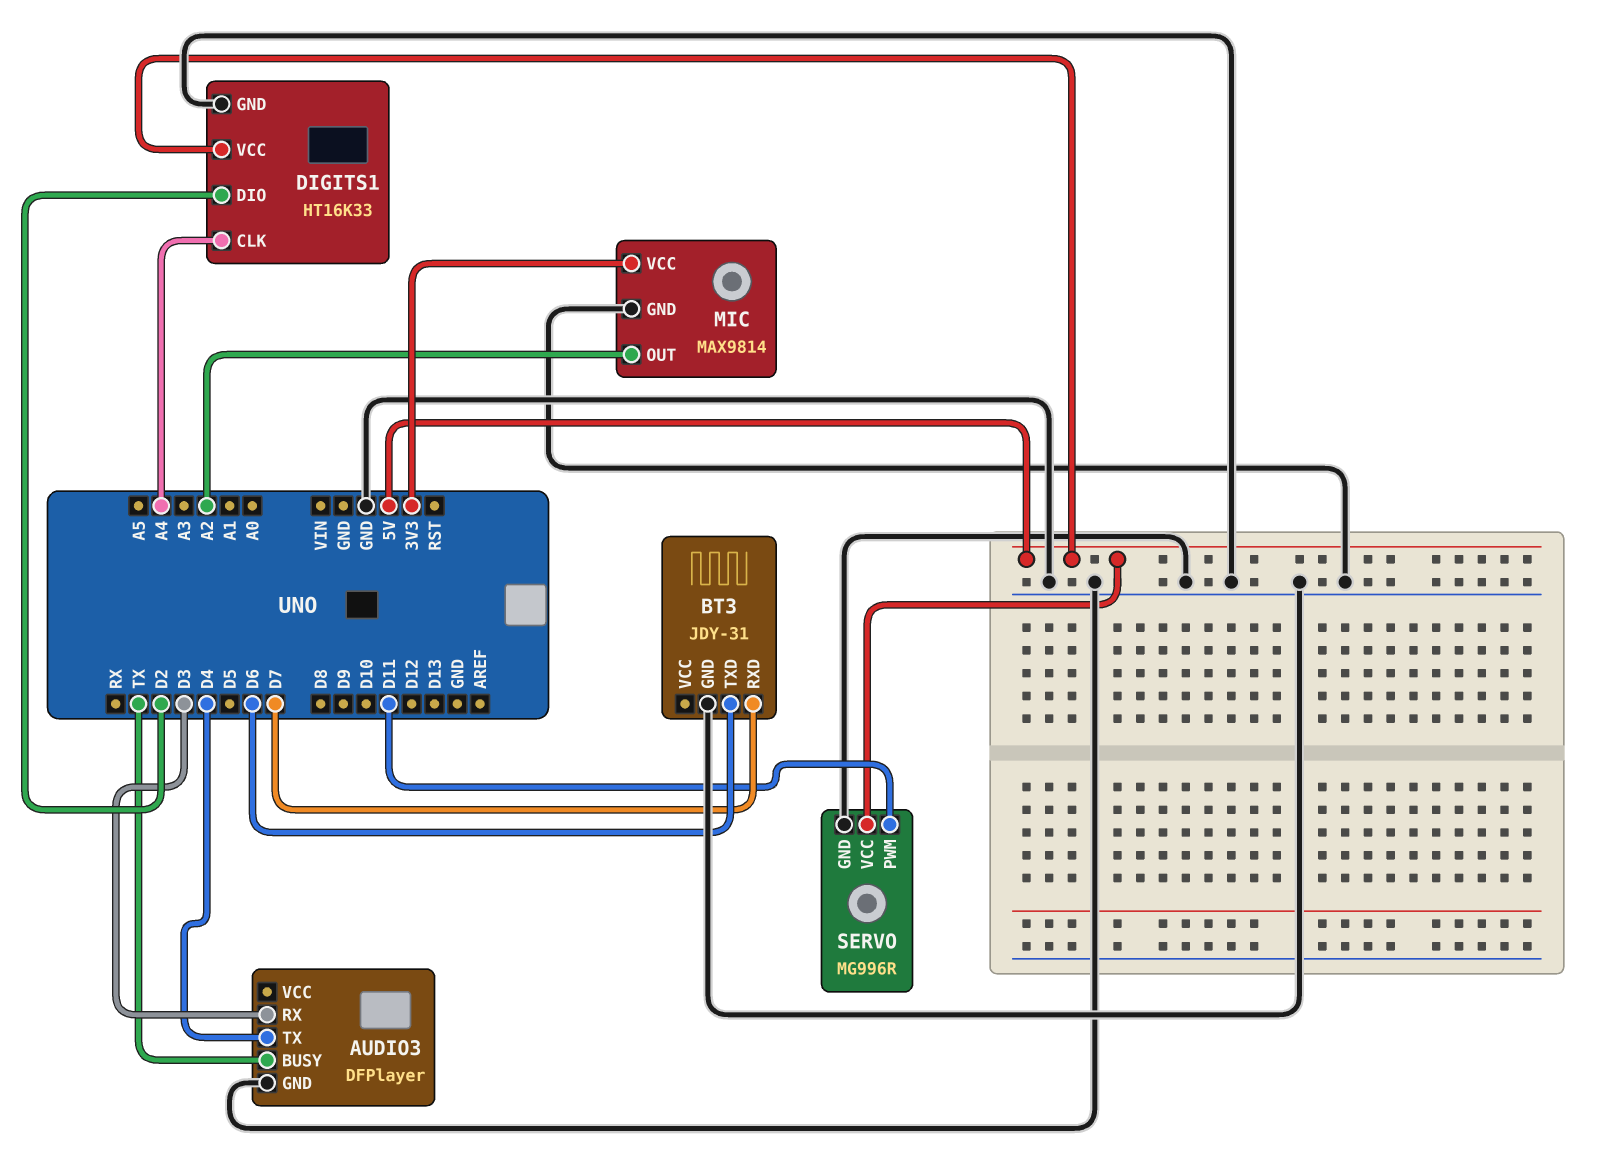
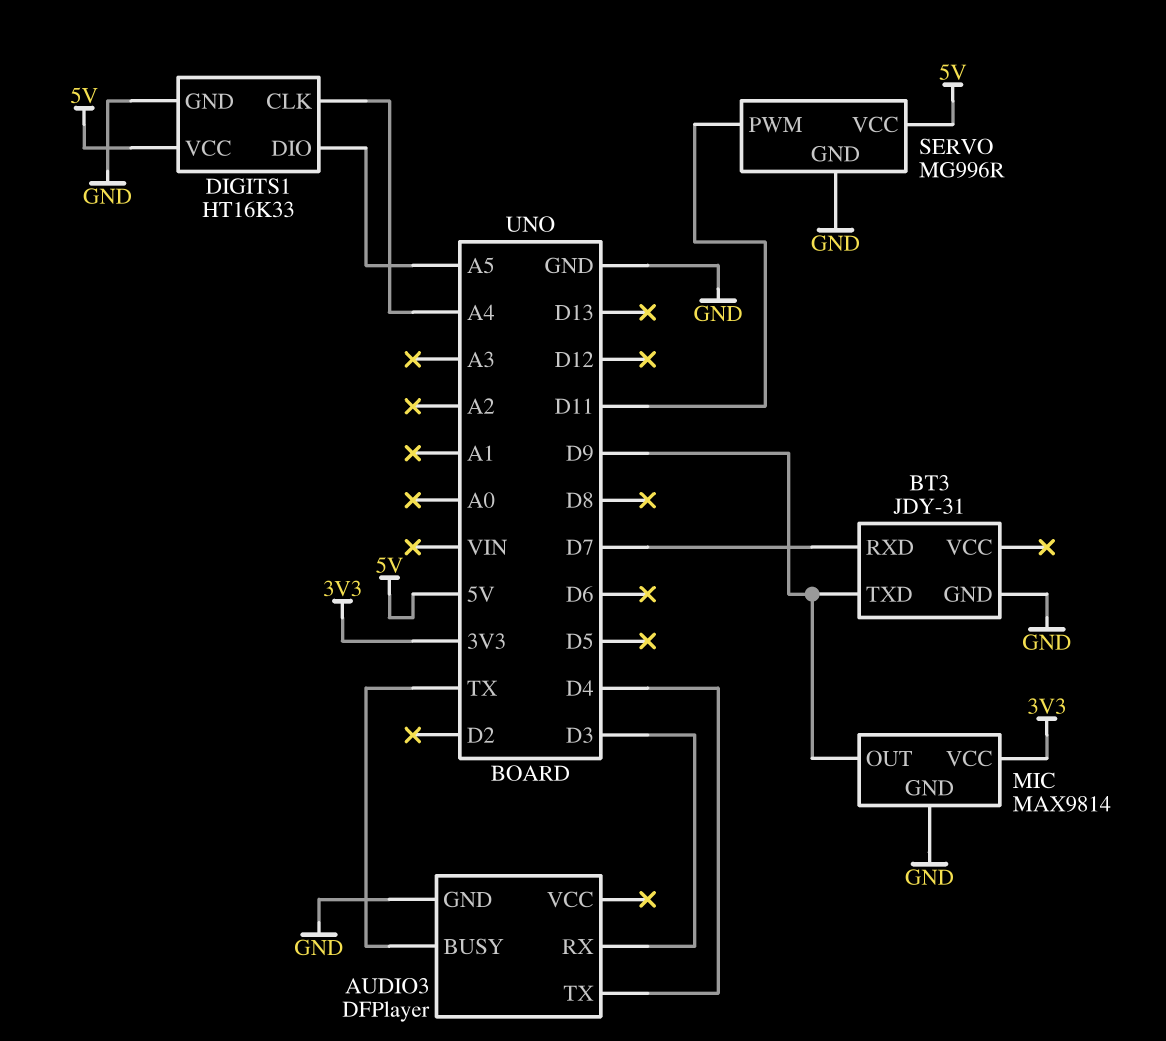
BT3 pin TXD: D6 -> D9
DIGITS1 pin DIO: D2 -> A5
MIC pin OUT: A2 -> D9

